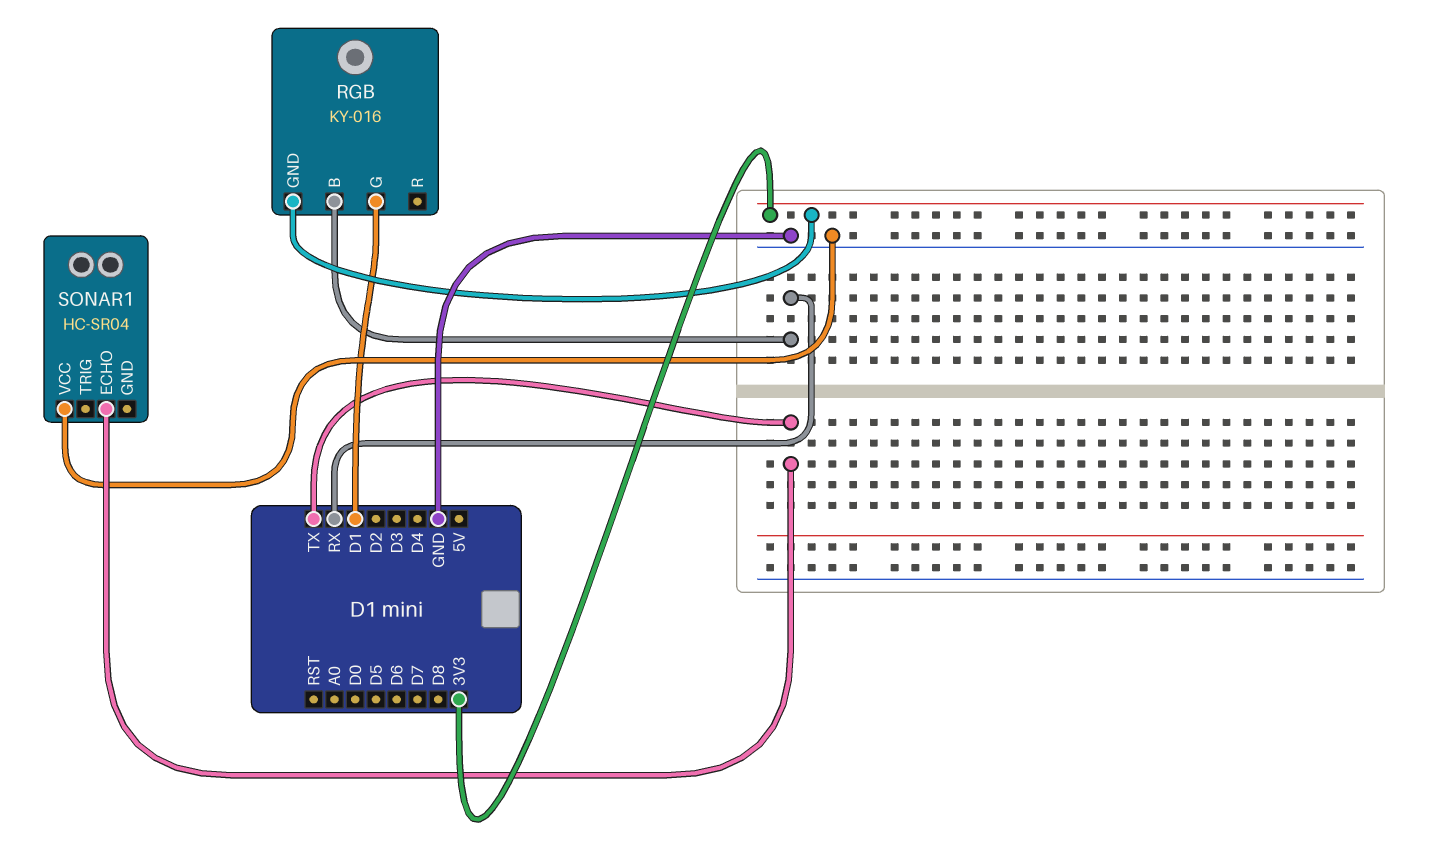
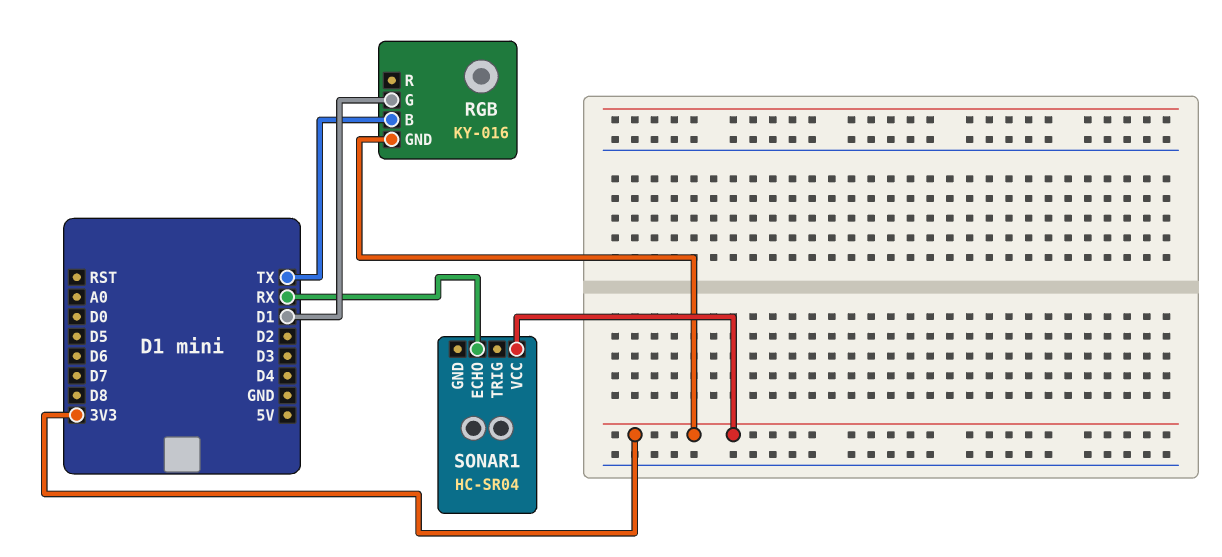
RGB pin B: RX -> TX
SONAR1 pin ECHO: TX -> RX
SONAR1 pin VCC: GND -> 3V3

